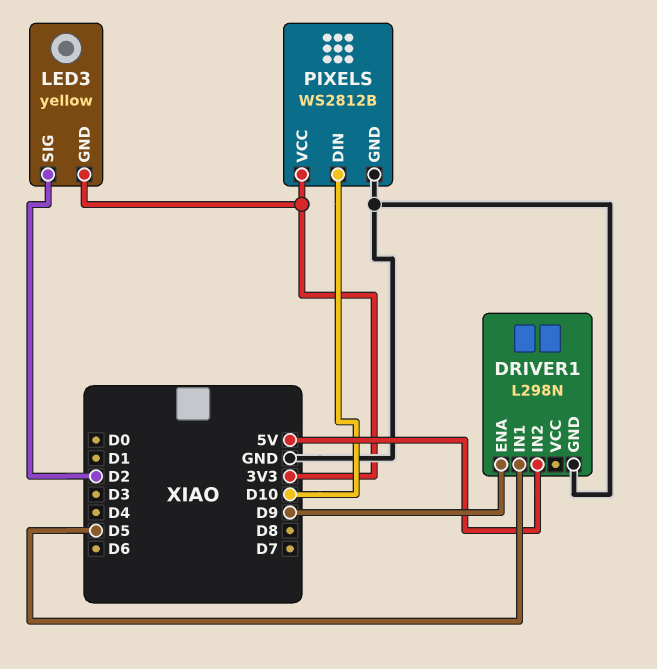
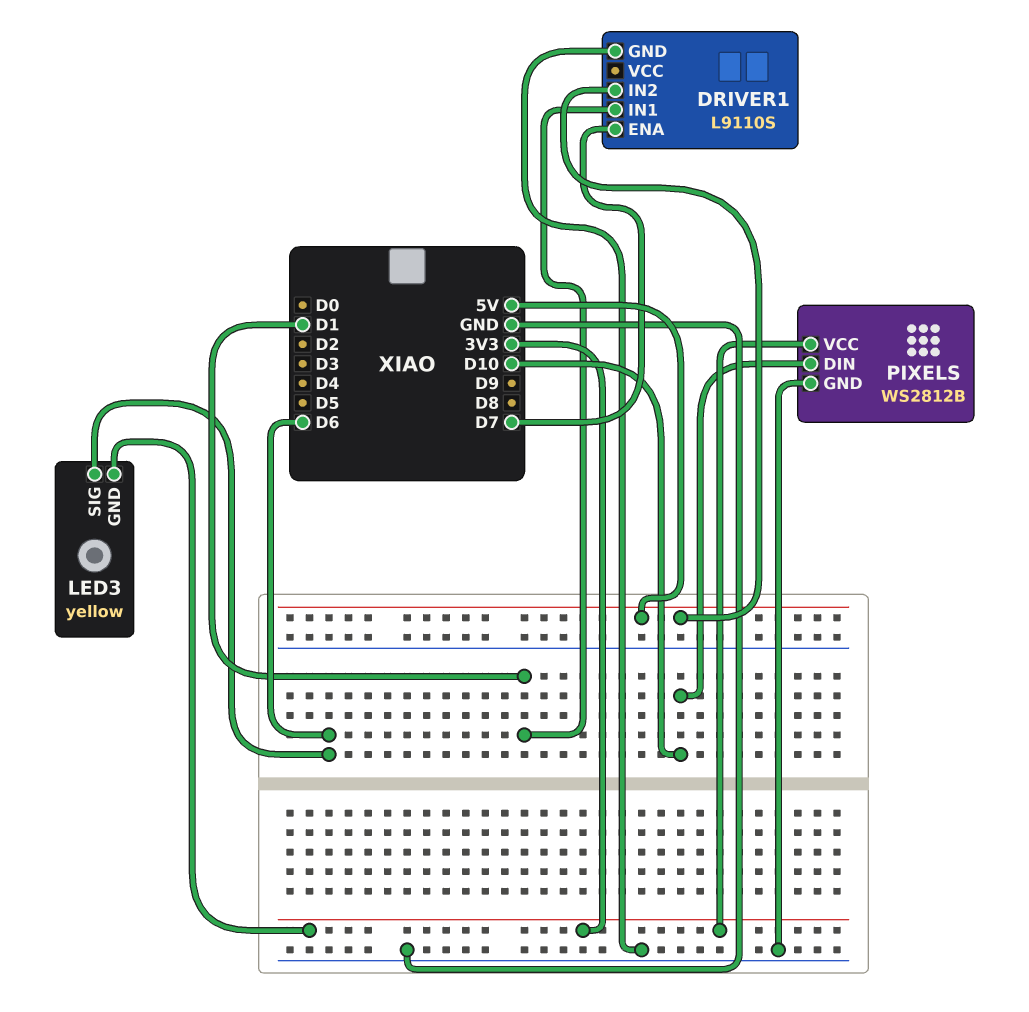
DRIVER1: L298N -> L9110S
DRIVER1 pin ENA: D9 -> D7
DRIVER1 pin IN1: D5 -> D1
LED3 pin SIG: D2 -> D6

